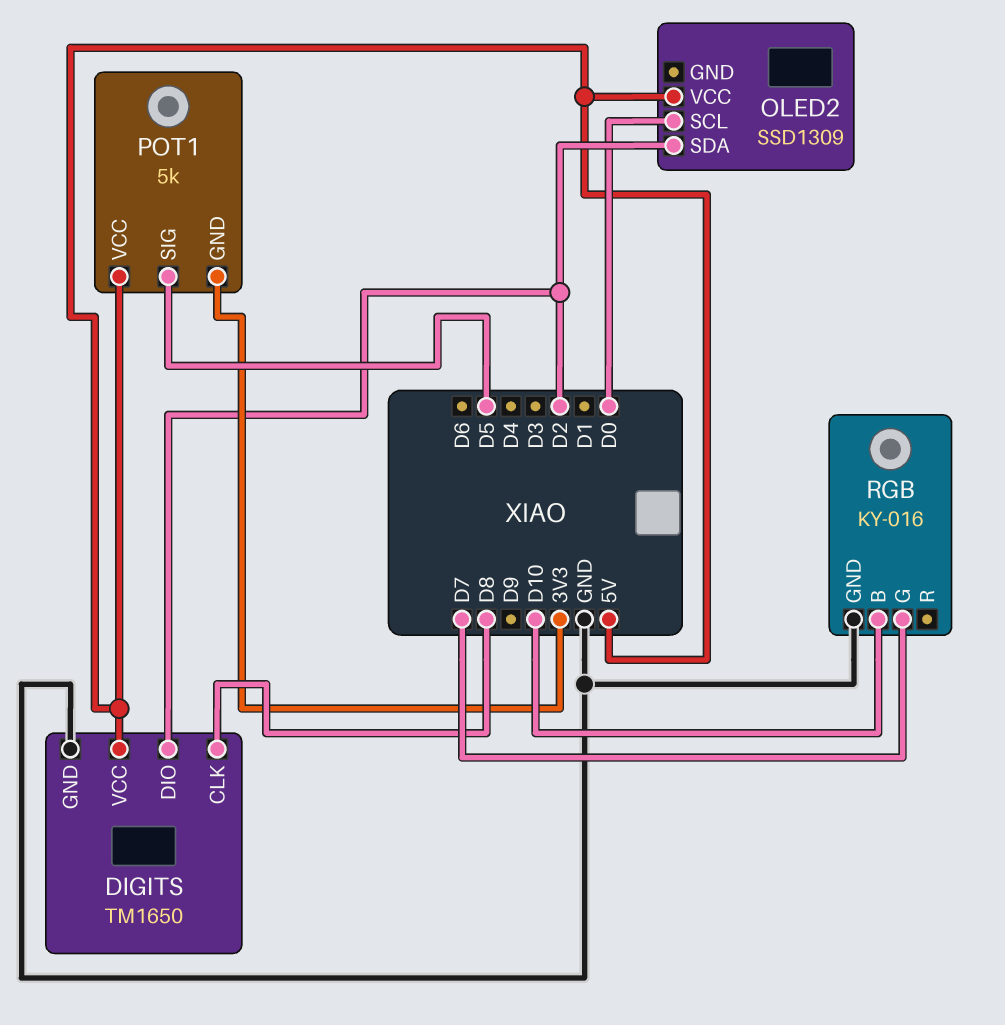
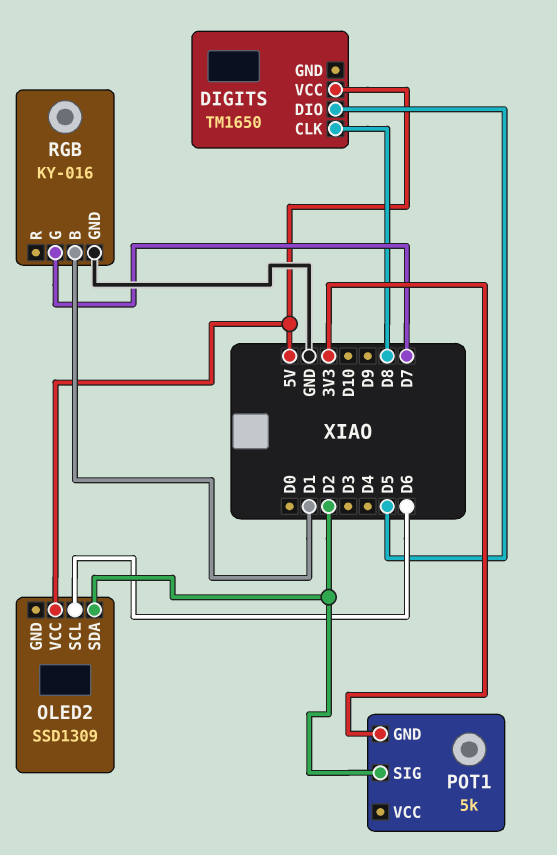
DIGITS pin DIO: D2 -> D5
DIGITS pin GND: GND -> none
OLED2 pin SCL: D0 -> D6
POT1 pin SIG: D5 -> D2
POT1 pin VCC: 5V -> none
RGB pin B: D10 -> D1

